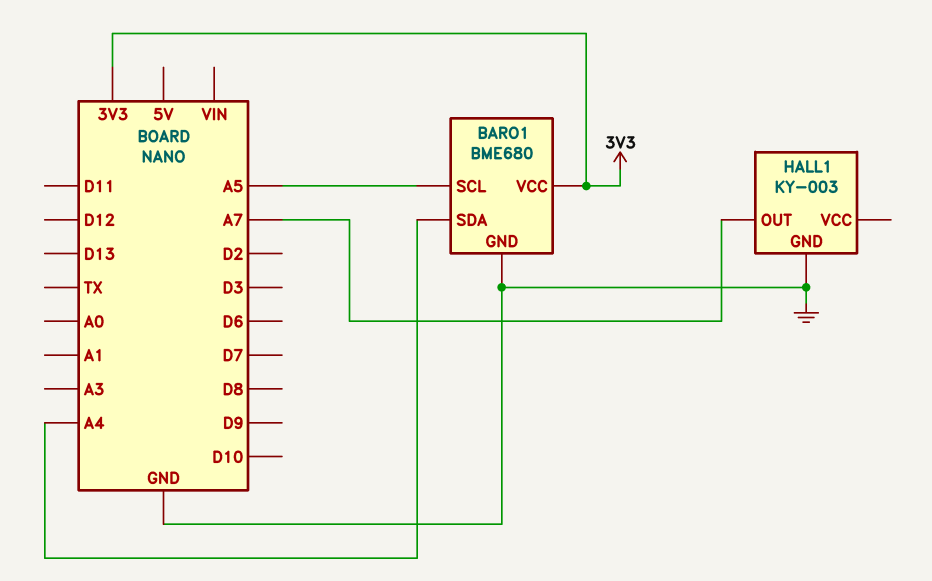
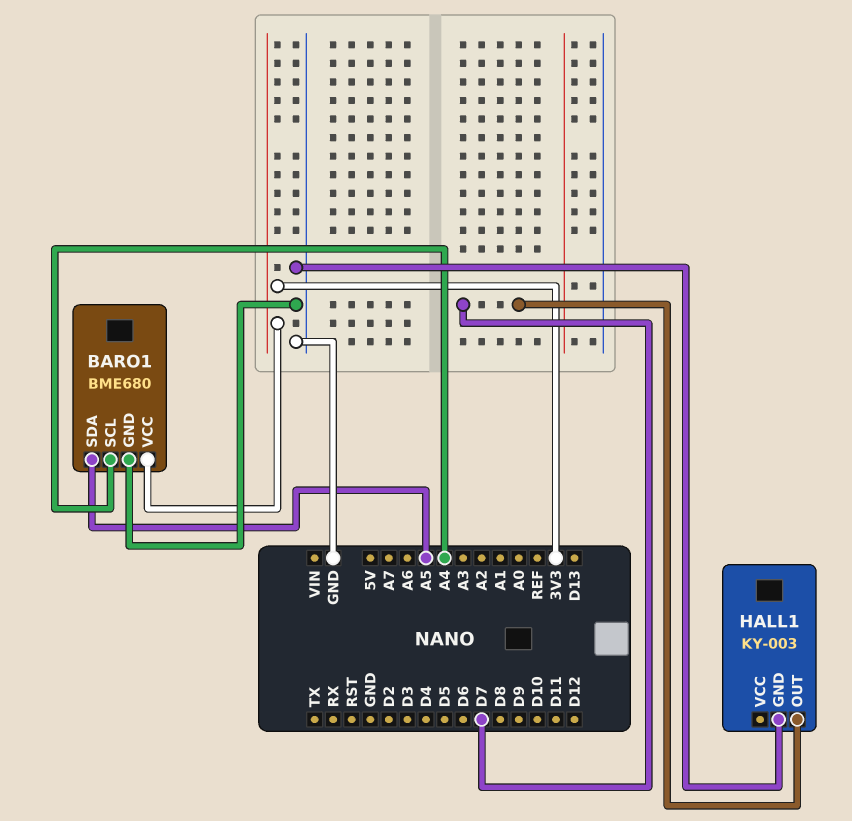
BARO1 pin SCL: A5 -> A4
BARO1 pin SDA: A4 -> A5
HALL1 pin OUT: A7 -> D7

